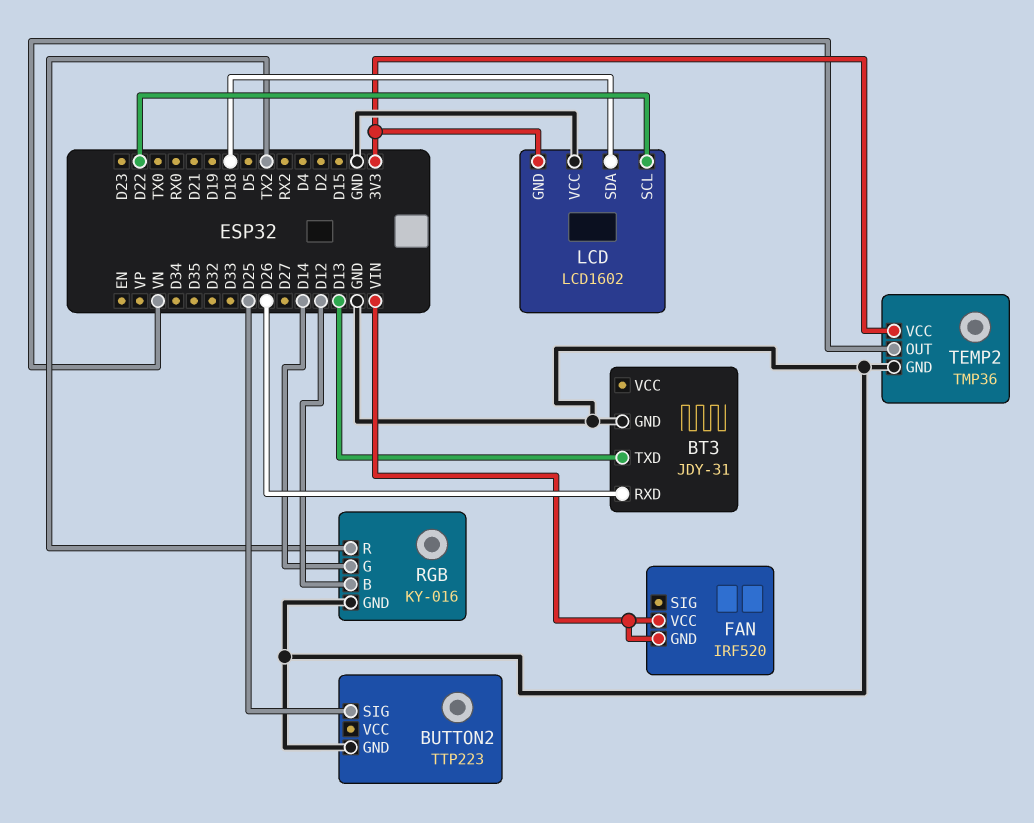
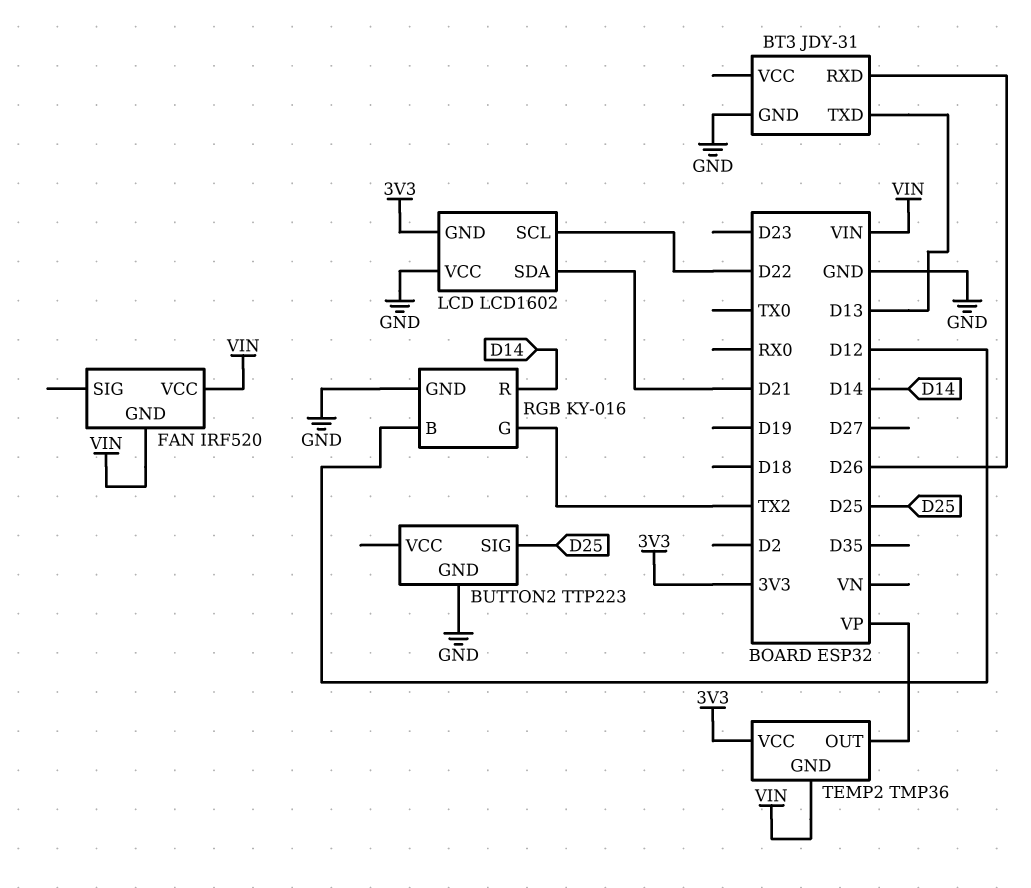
LCD pin SDA: D18 -> D21
RGB pin G: D14 -> TX2
RGB pin R: TX2 -> D14
TEMP2 pin GND: GND -> VIN
TEMP2 pin OUT: VN -> VP

